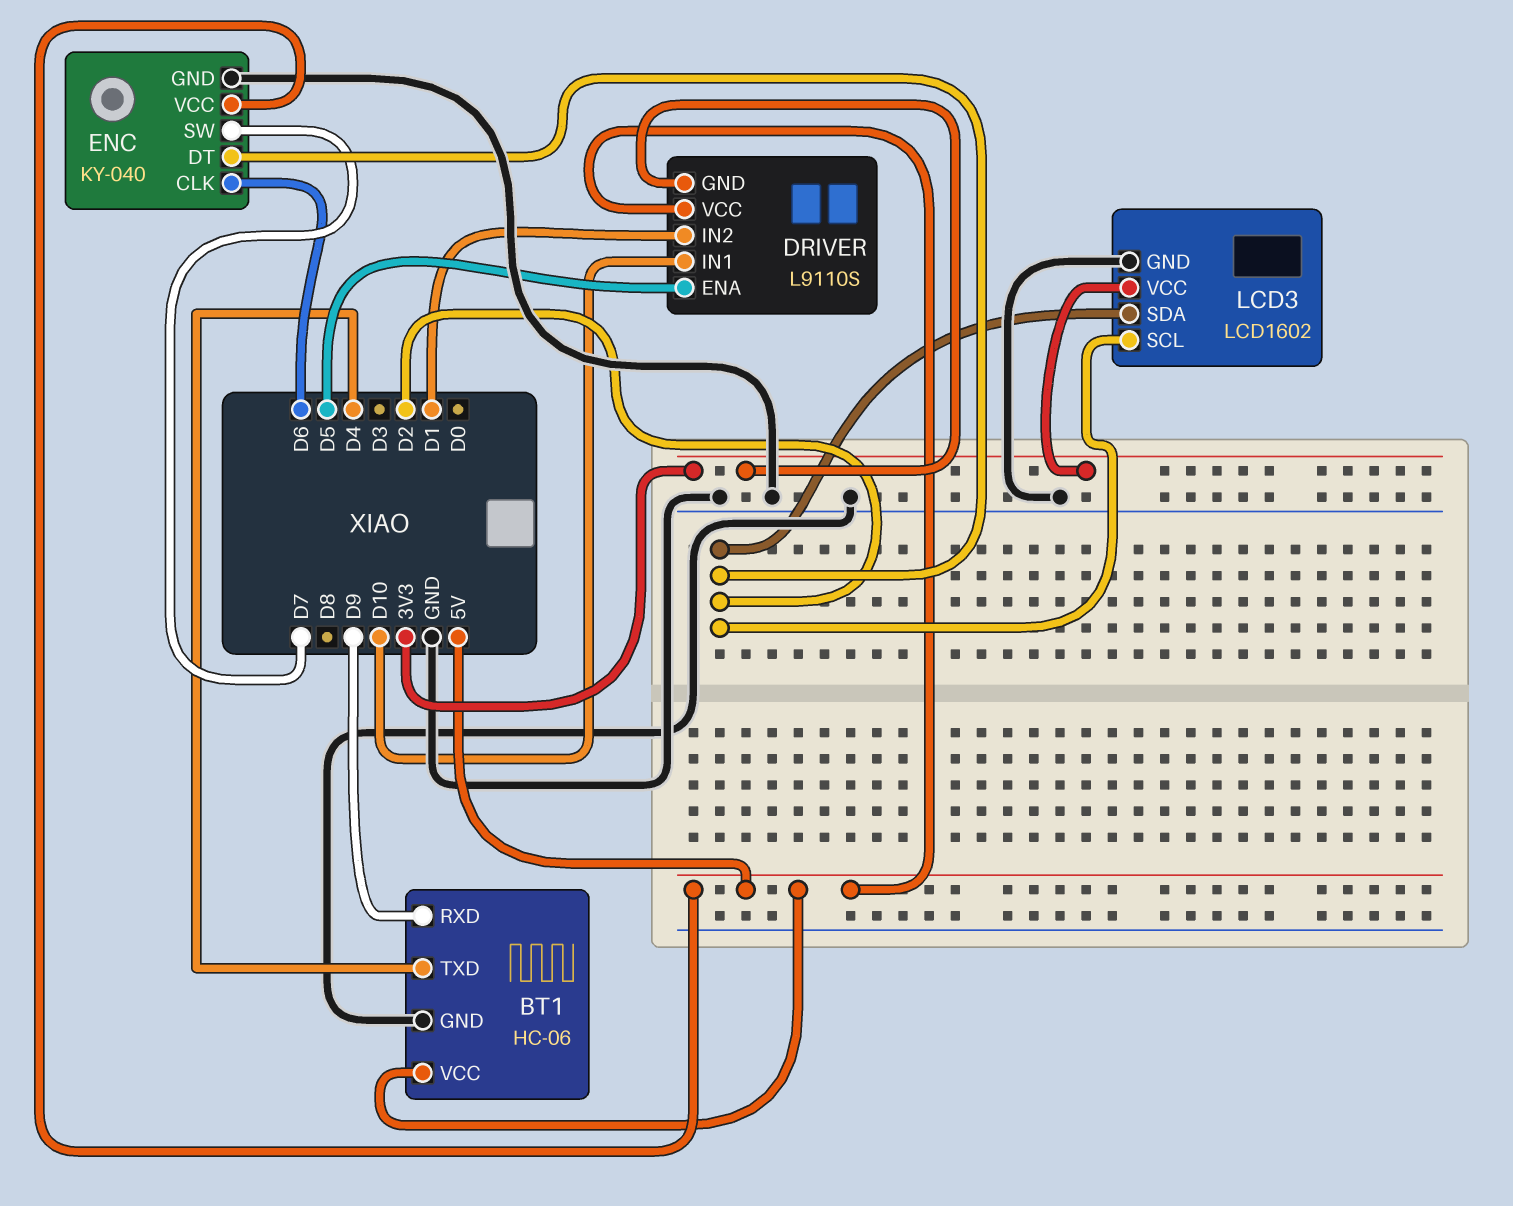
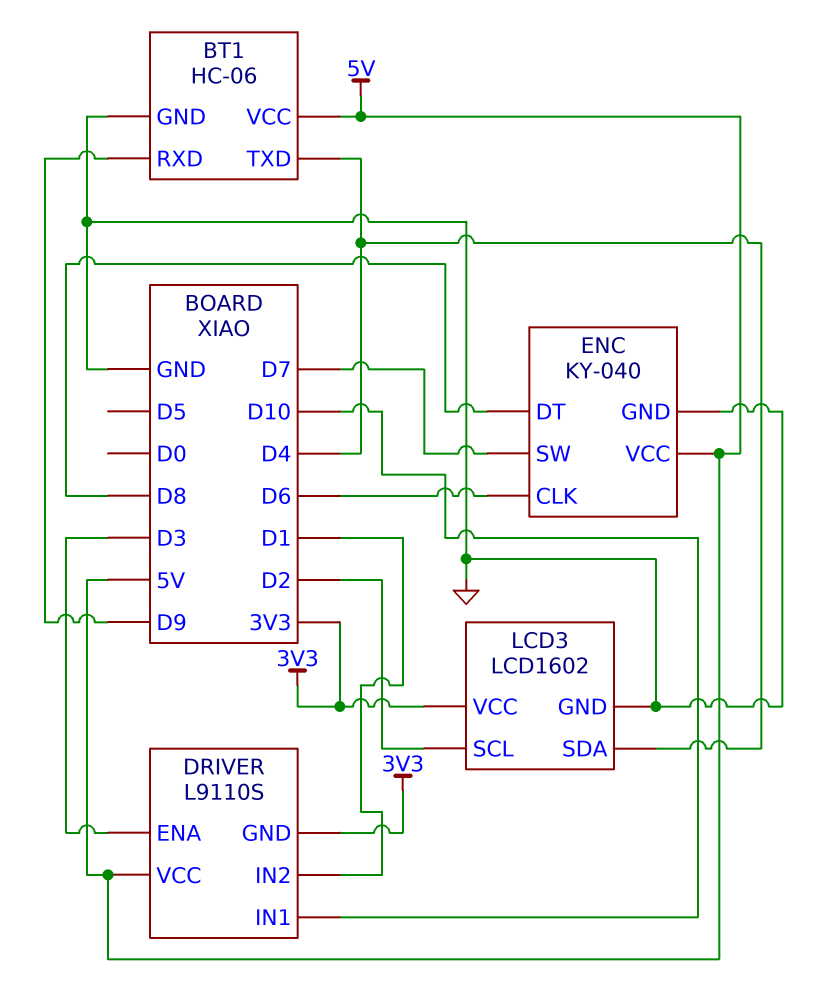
DRIVER pin ENA: D5 -> D3
ENC pin DT: D2 -> D8
LCD3 pin SDA: D2 -> D4

